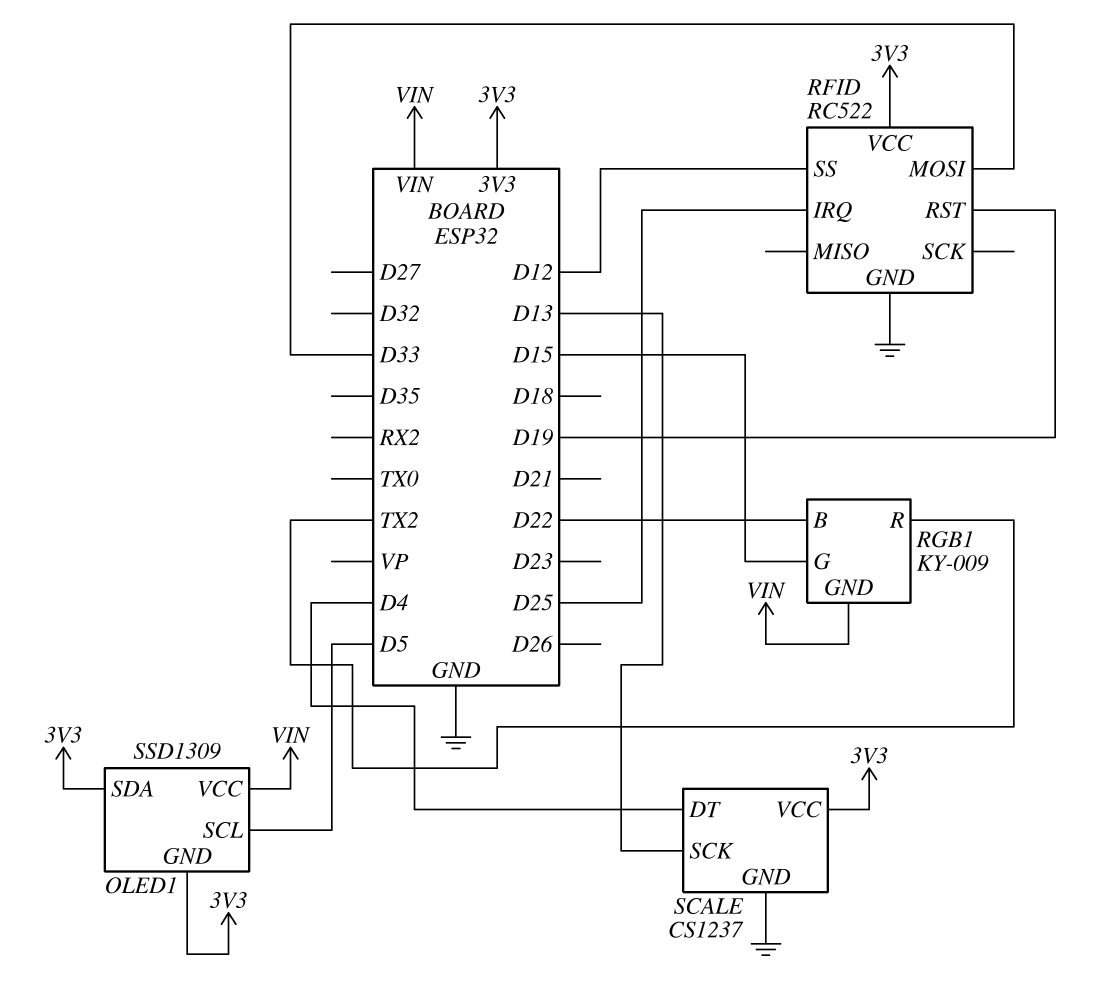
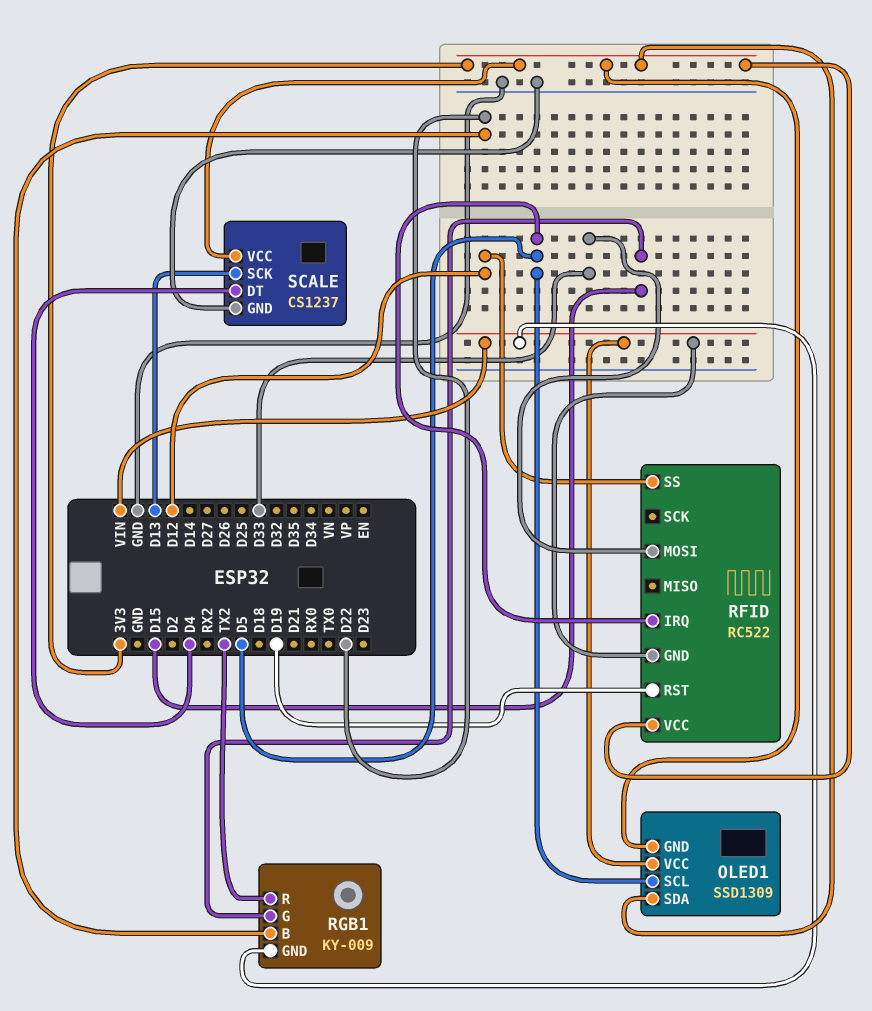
RFID pin GND: GND -> VIN
RFID pin IRQ: D25 -> D5

